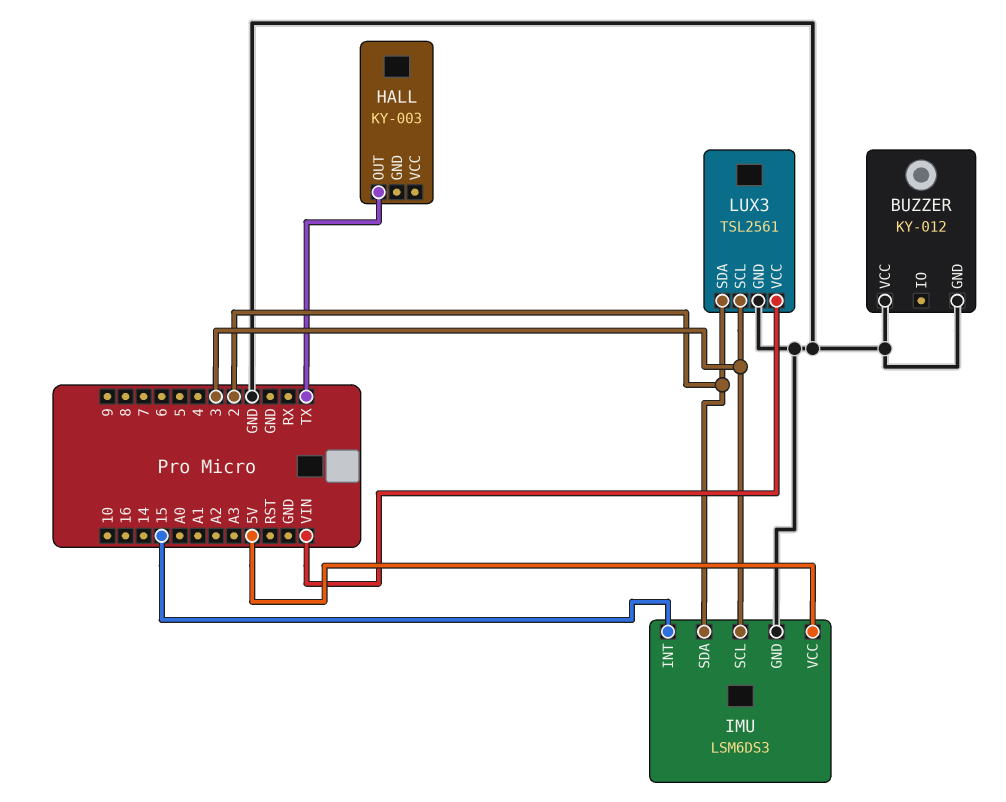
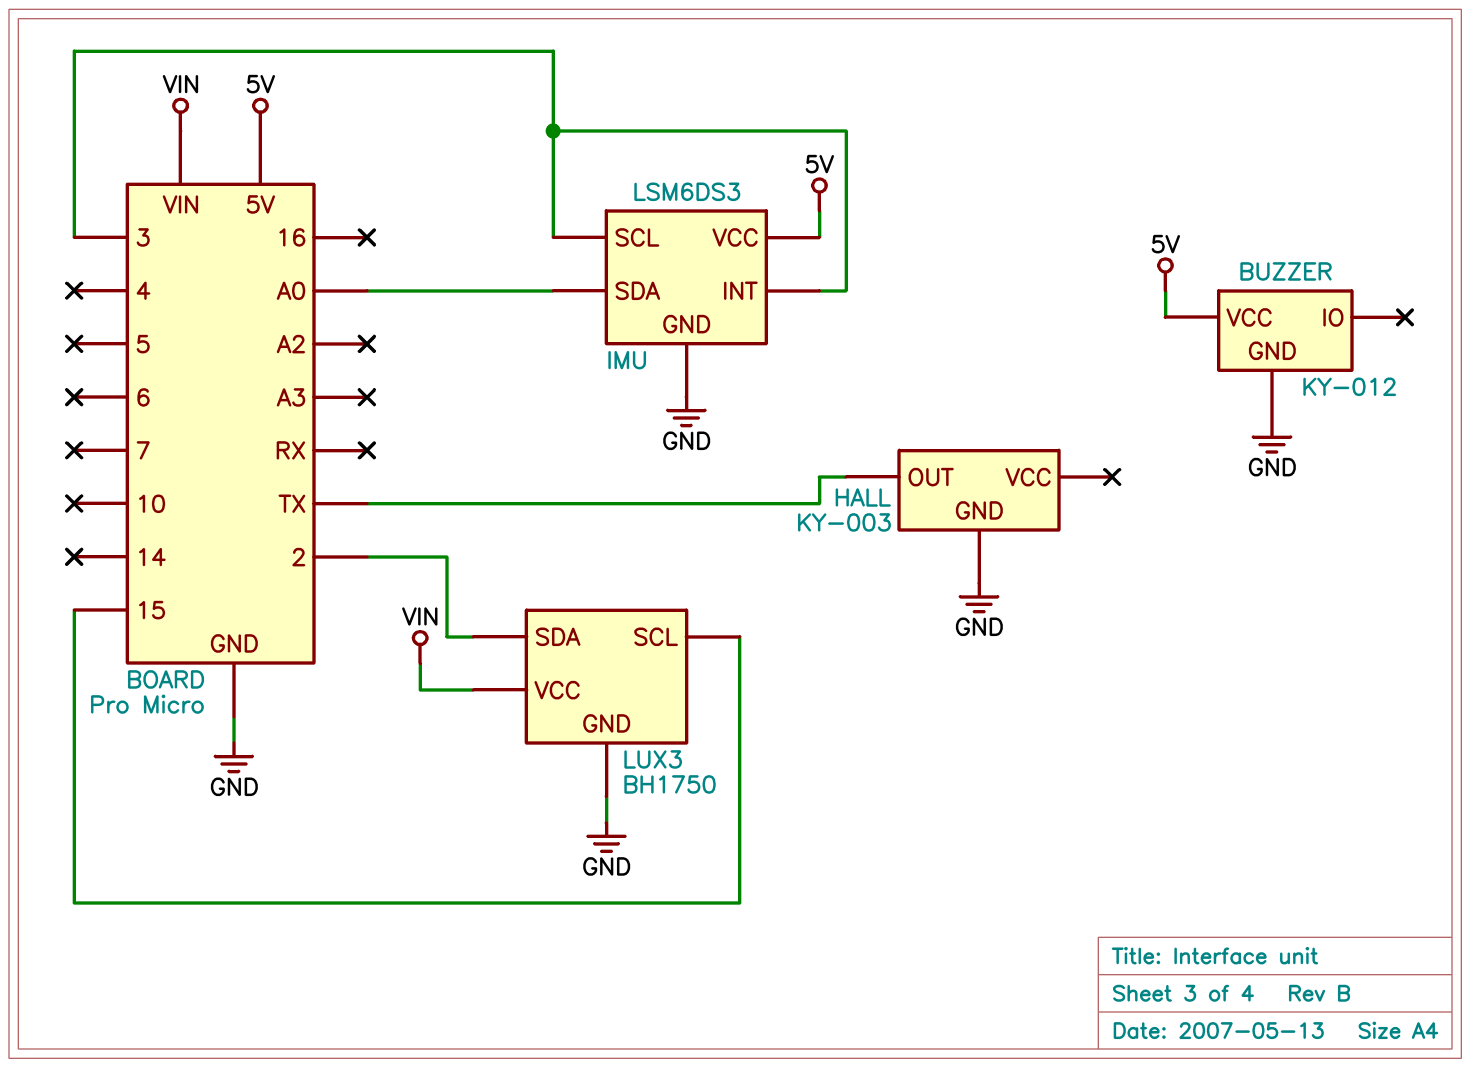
BUZZER pin VCC: GND -> 5V
HALL pin GND: none -> GND
IMU pin INT: 15 -> 3
IMU pin SDA: 2 -> A0
LUX3: TSL2561 -> BH1750
LUX3 pin SCL: 3 -> 15

